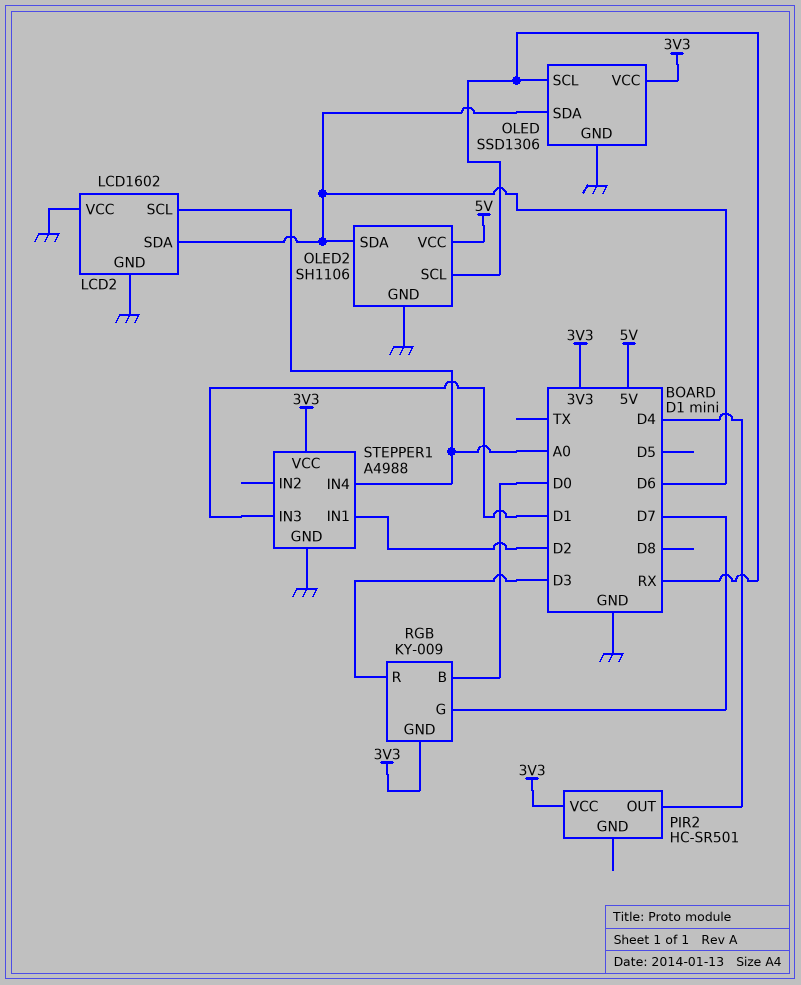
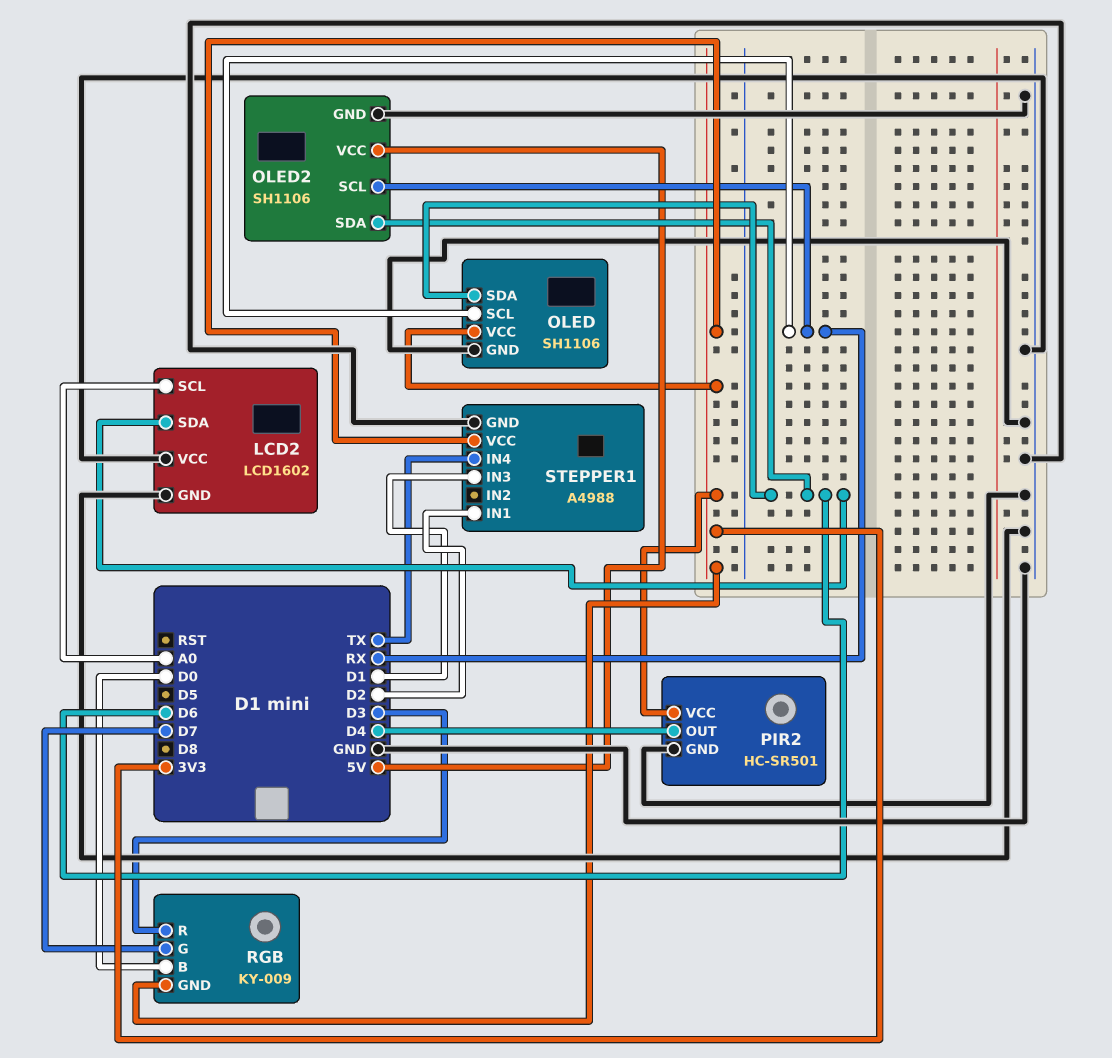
OLED: SSD1306 -> SH1106
PIR2 pin GND: none -> GND
STEPPER1 pin IN4: A0 -> TX

